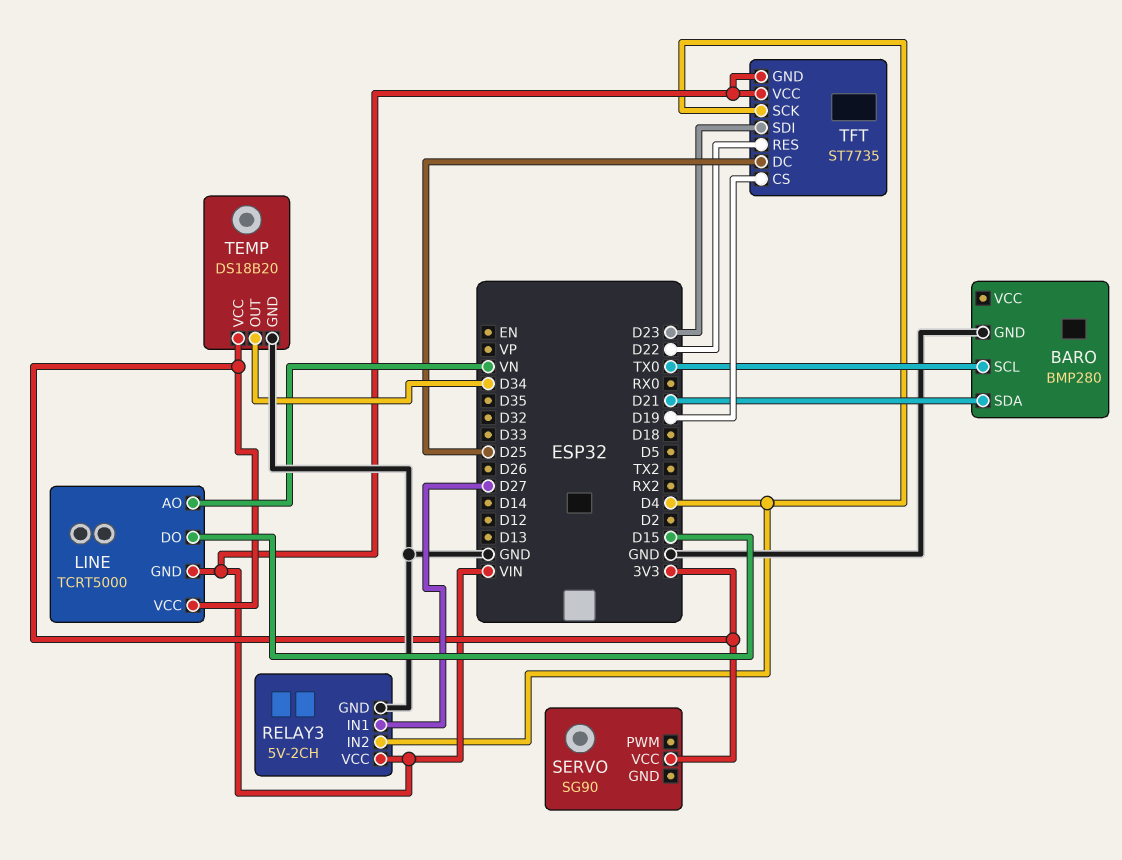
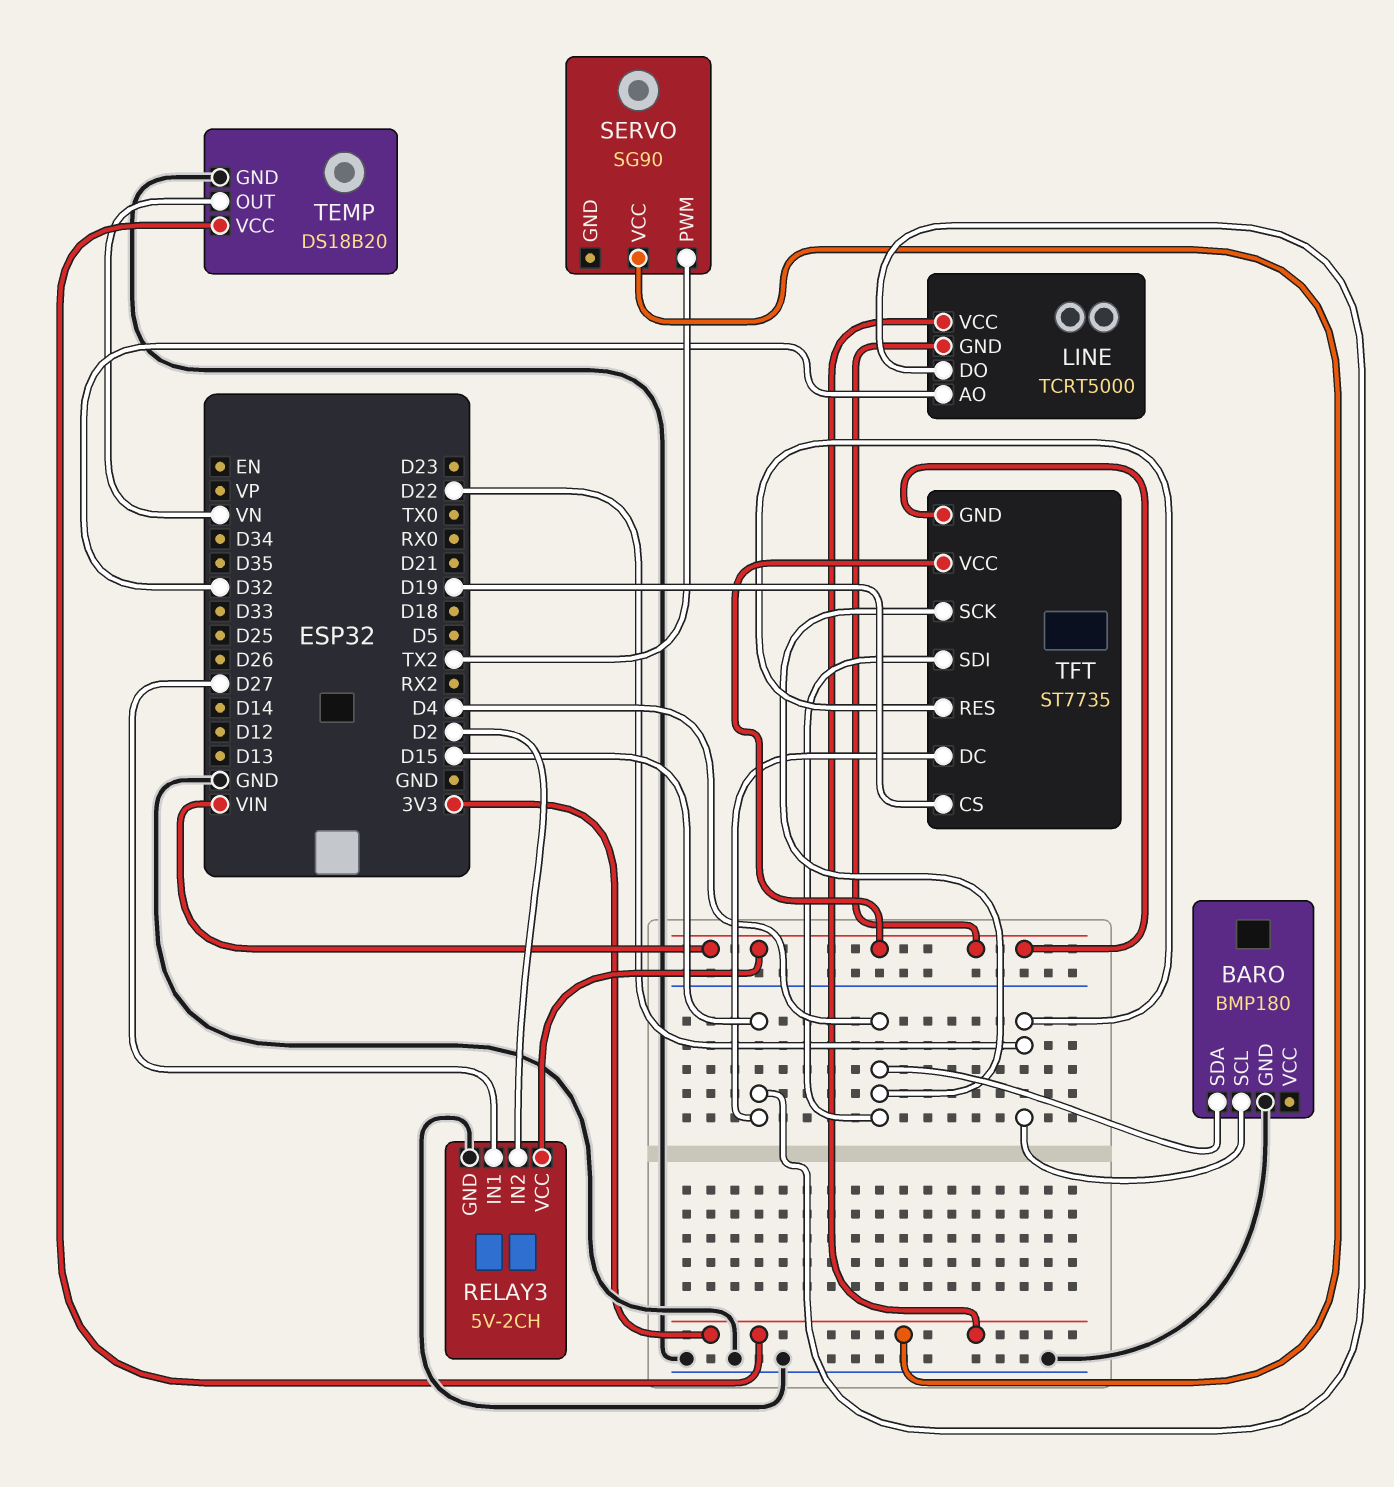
BARO: BMP280 -> BMP180
BARO pin SCL: TX0 -> D22
BARO pin SDA: D21 -> D4
LINE pin AO: VN -> D32
RELAY3 pin IN2: D4 -> D2
SERVO pin PWM: none -> TX2
TEMP pin OUT: D34 -> VN
TFT pin DC: D25 -> D15
TFT pin SDI: D23 -> D4

